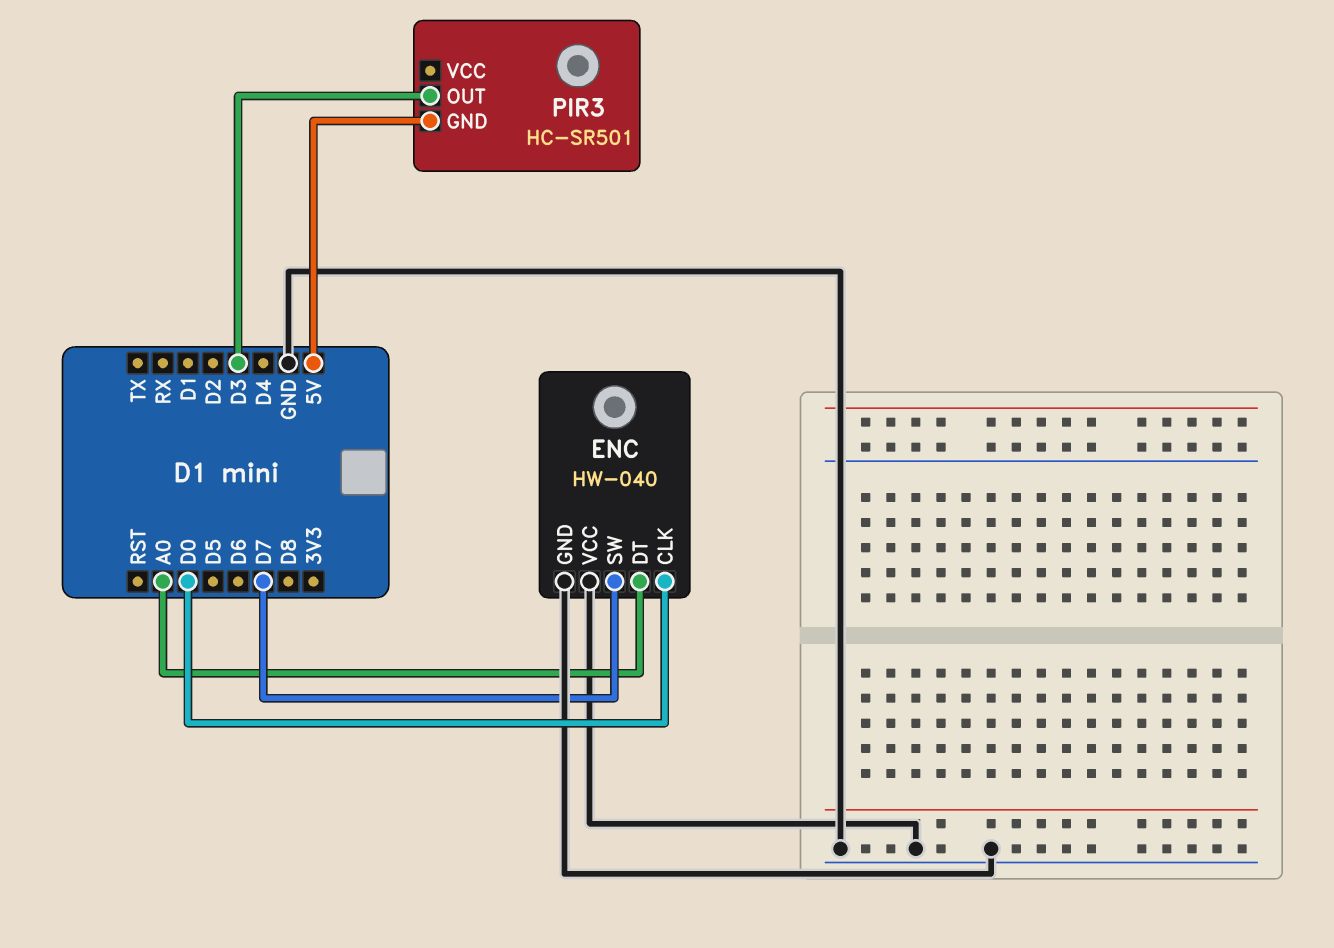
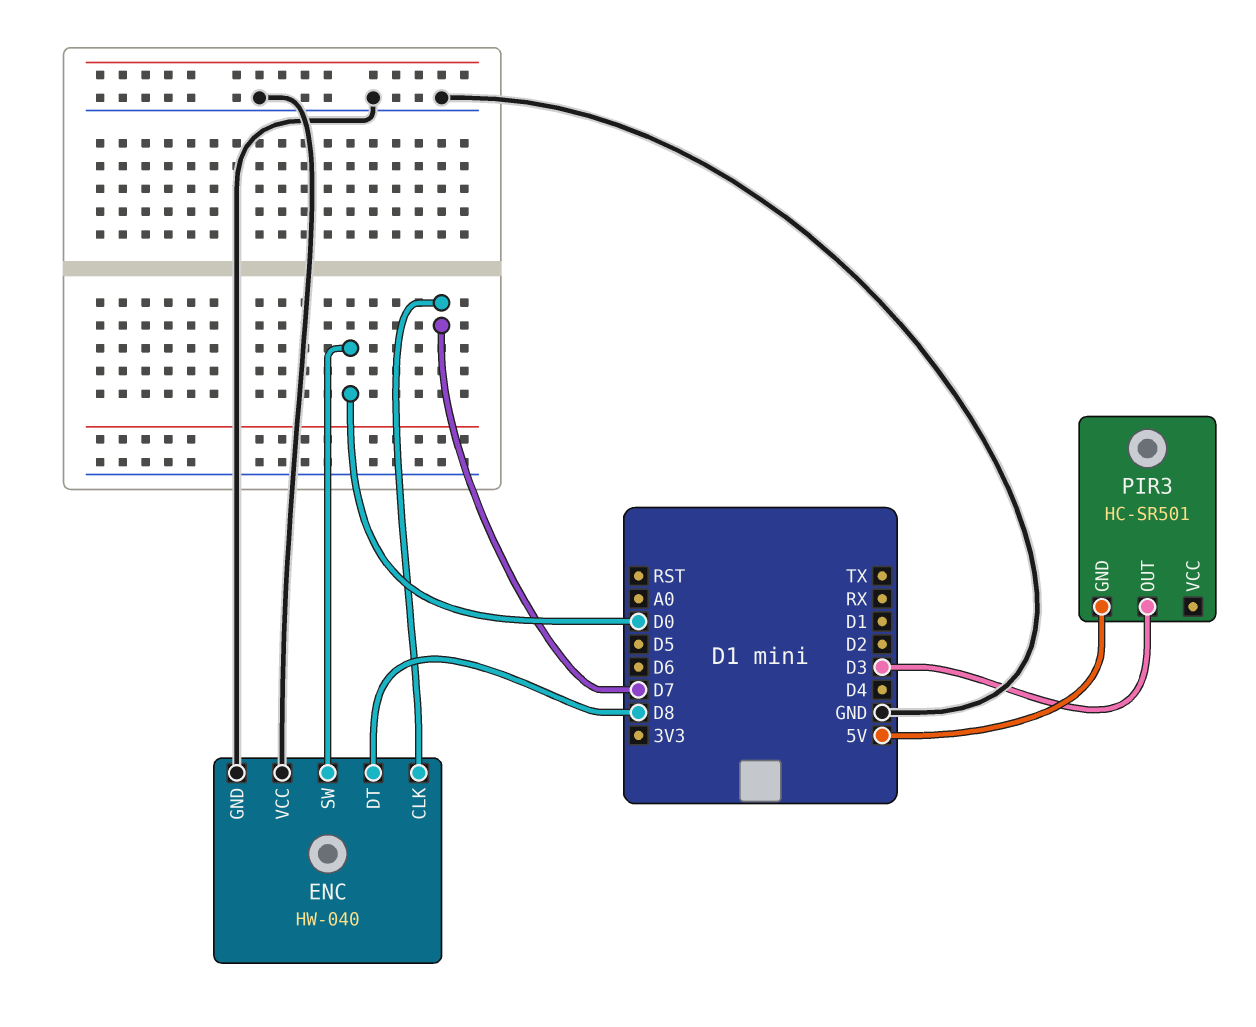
ENC pin CLK: D0 -> D7
ENC pin DT: A0 -> D8
ENC pin SW: D7 -> D0

